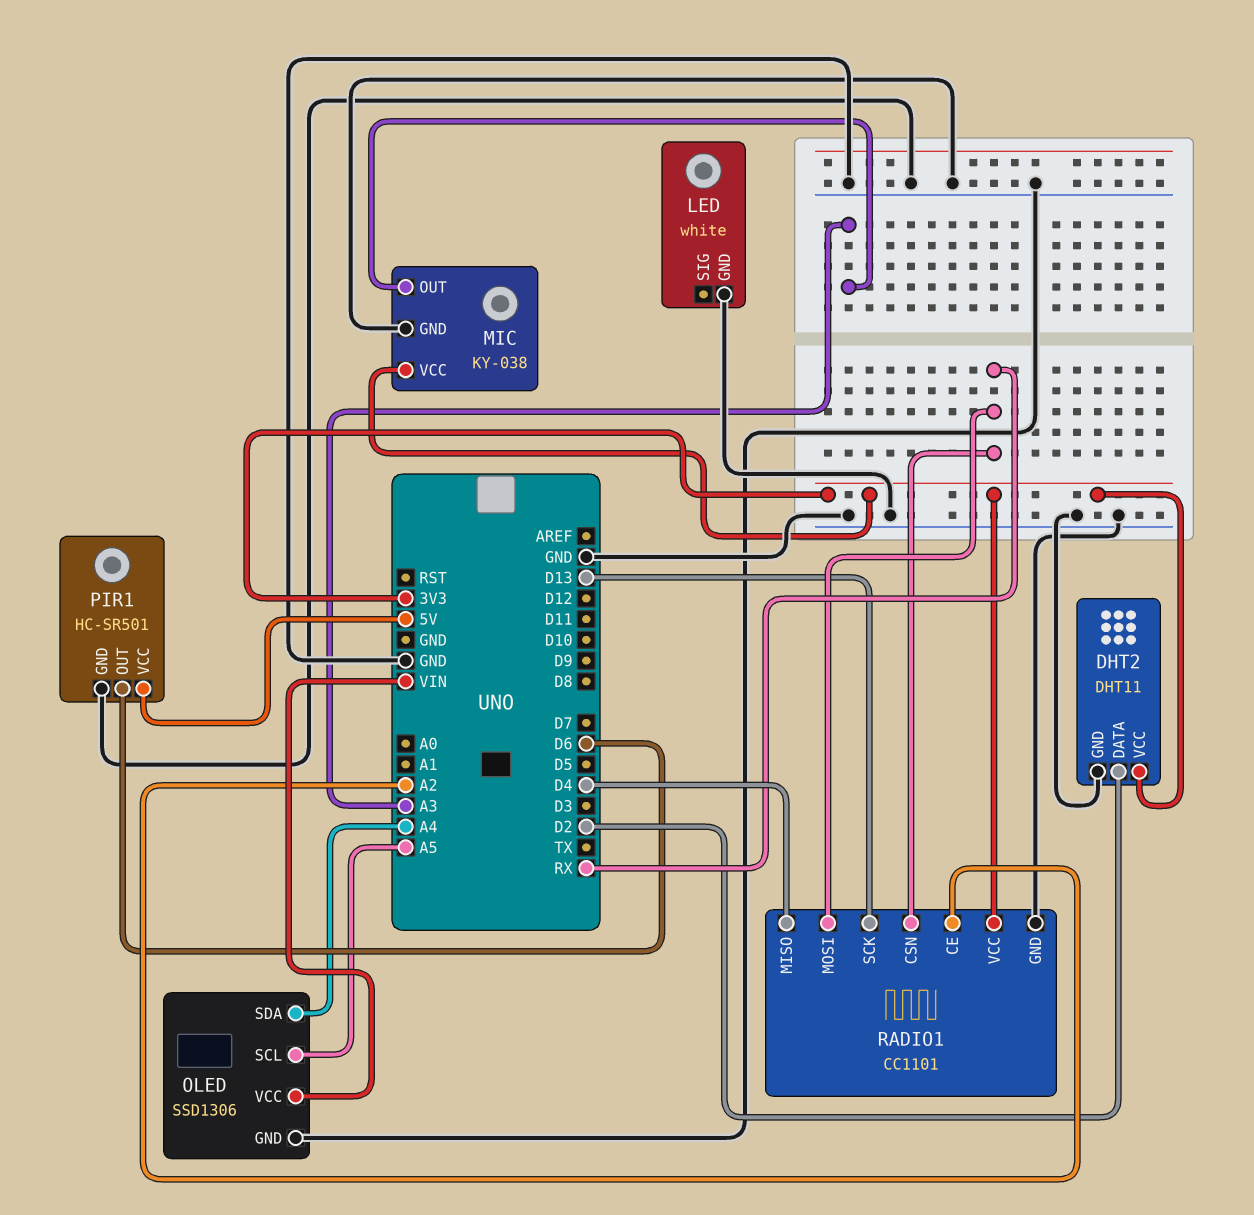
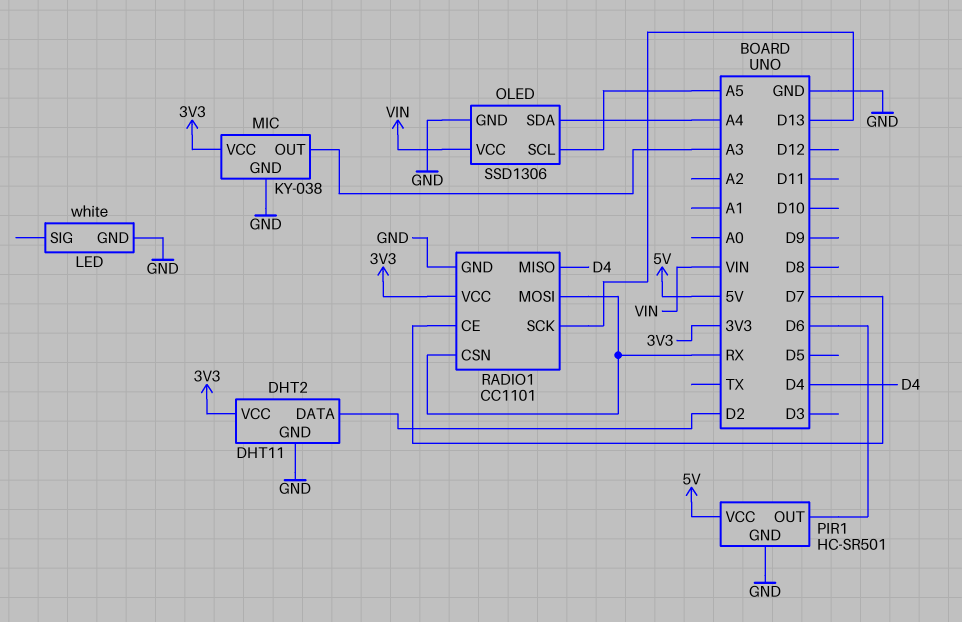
RADIO1 pin CE: A2 -> D7

